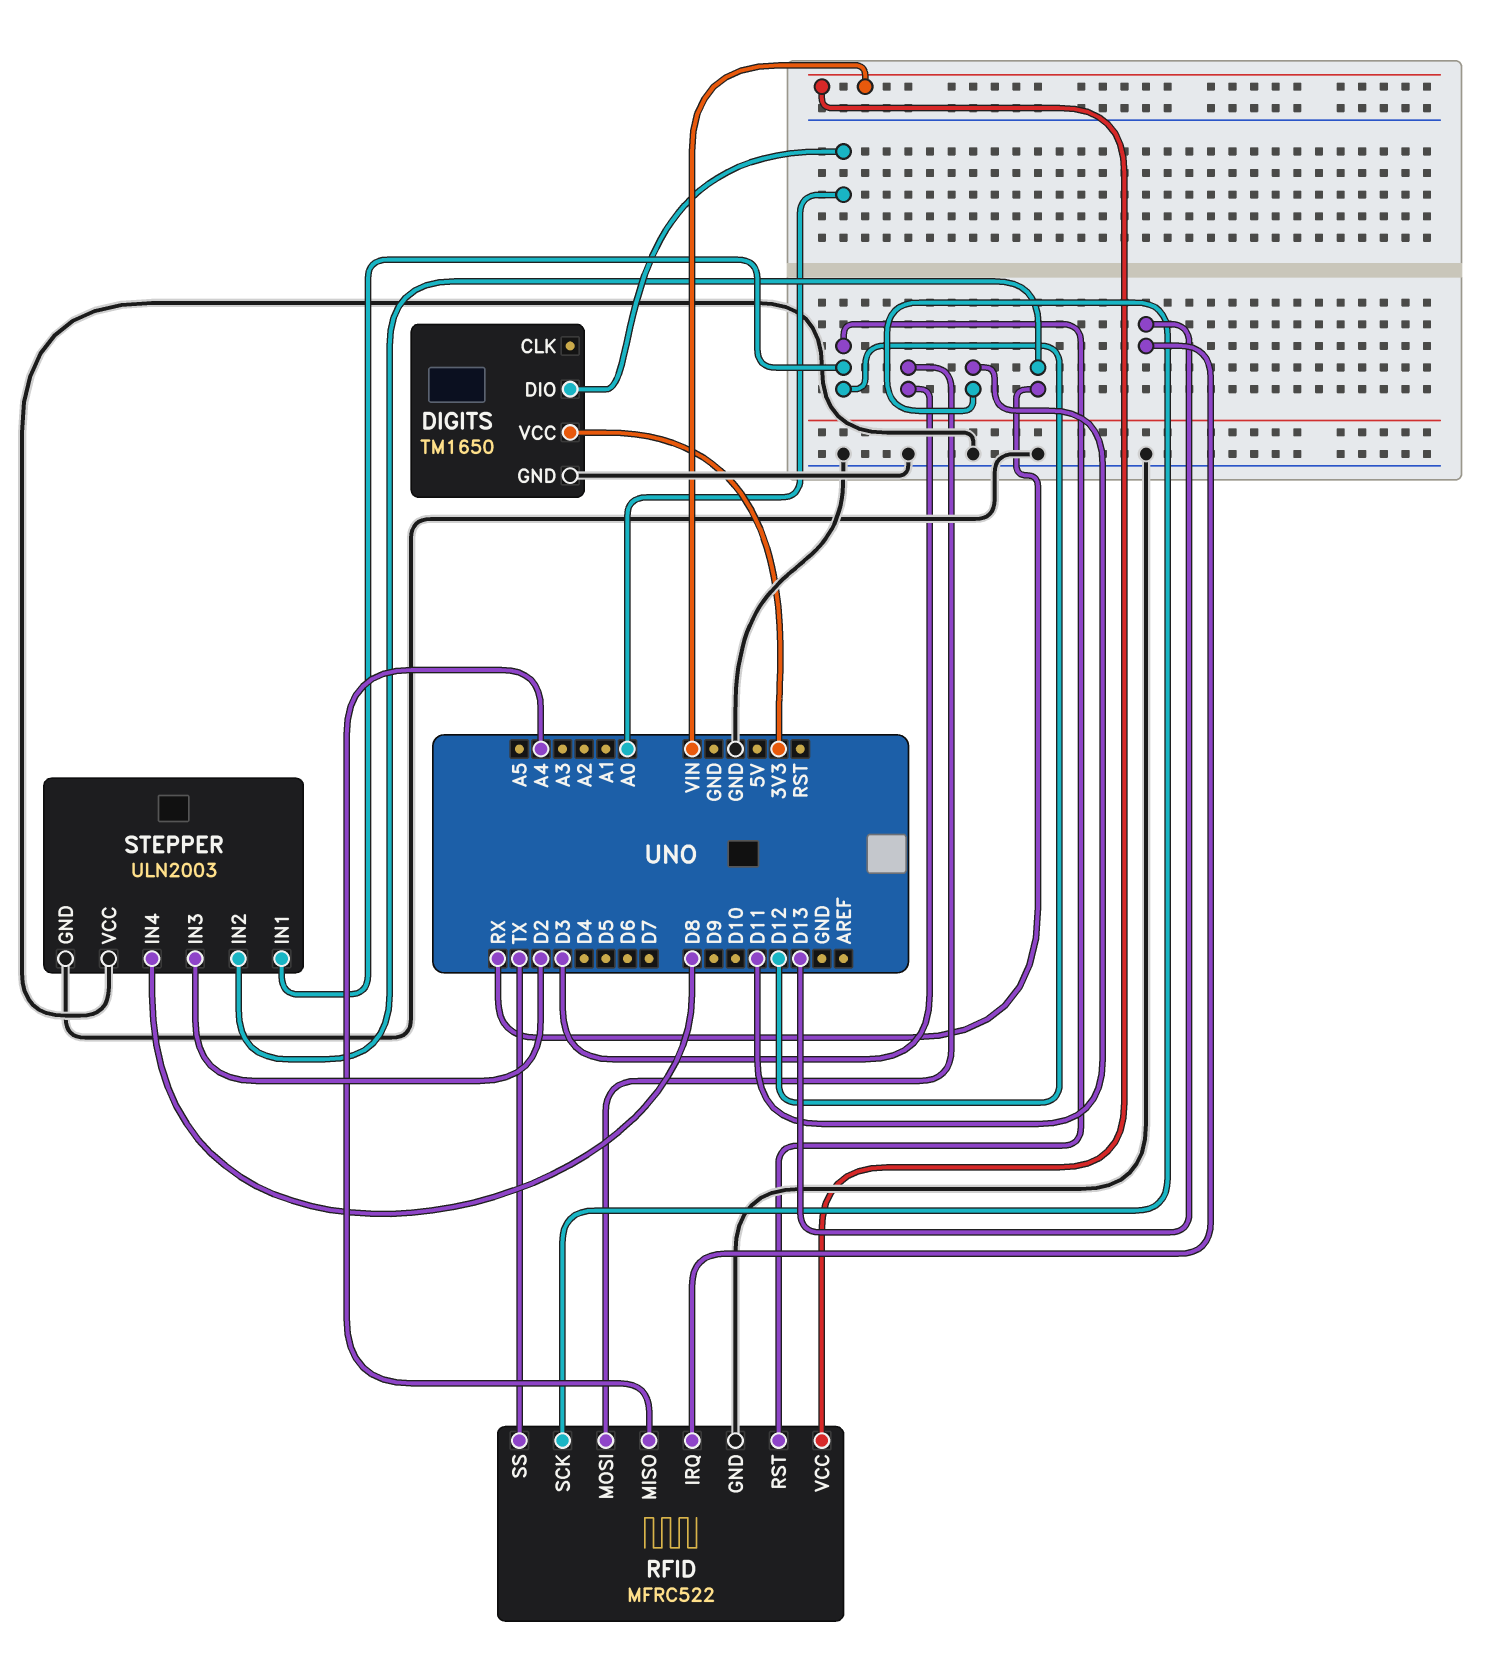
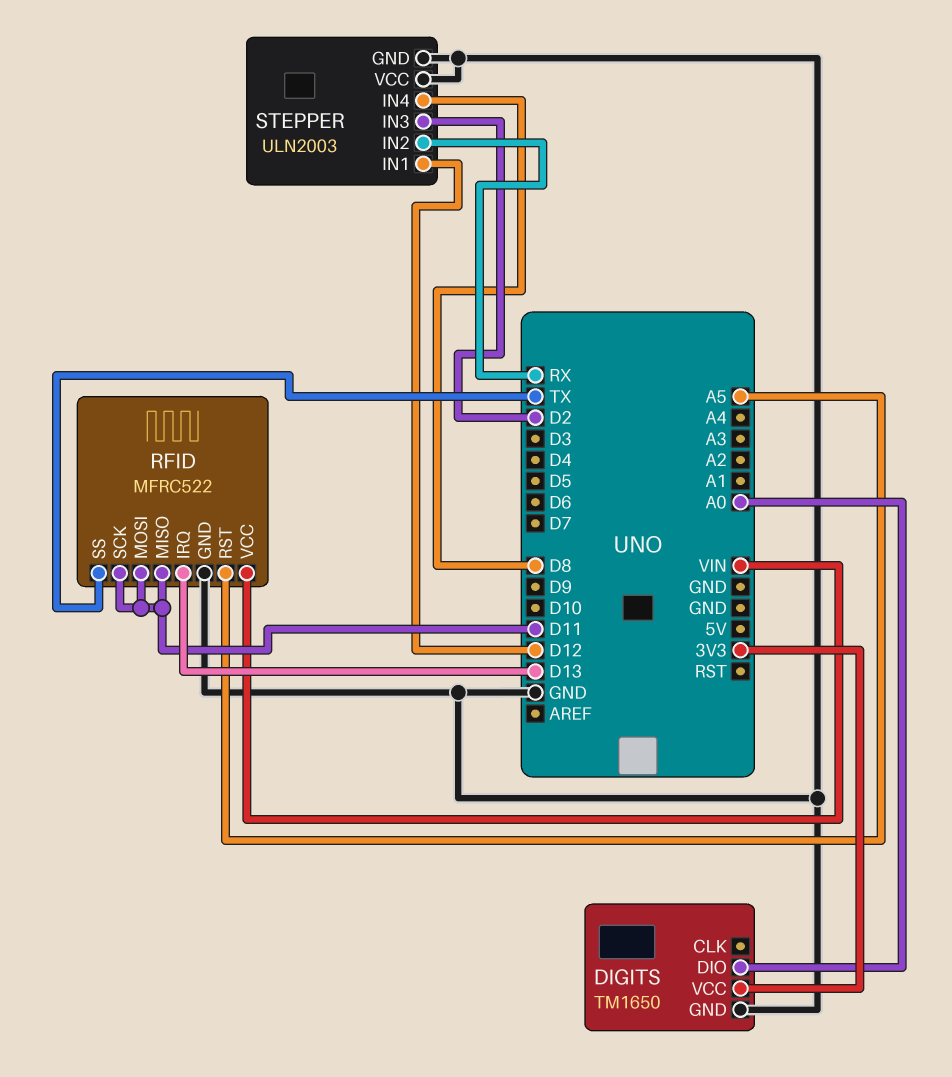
RFID pin MISO: A4 -> D11
RFID pin MOSI: D3 -> D11
RFID pin RST: D12 -> A5

